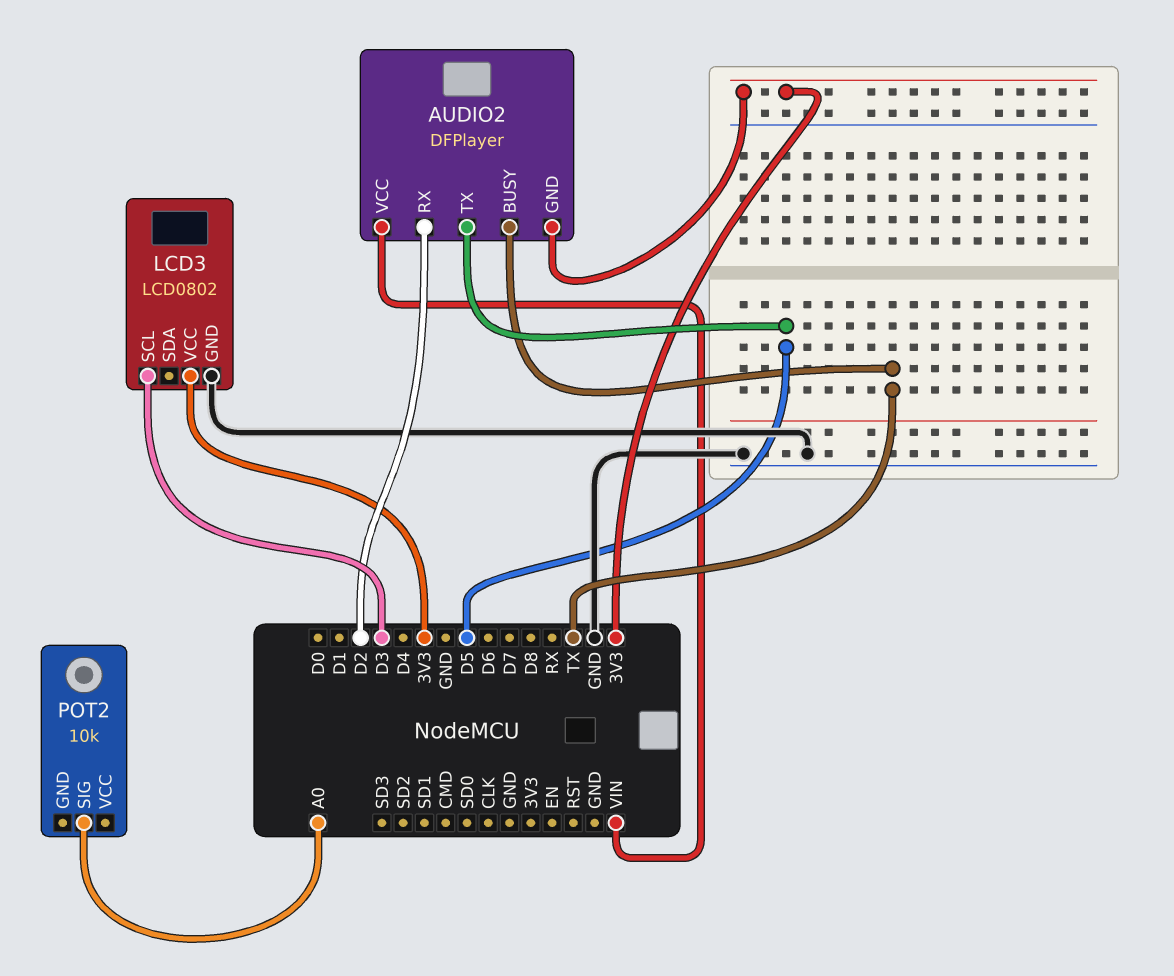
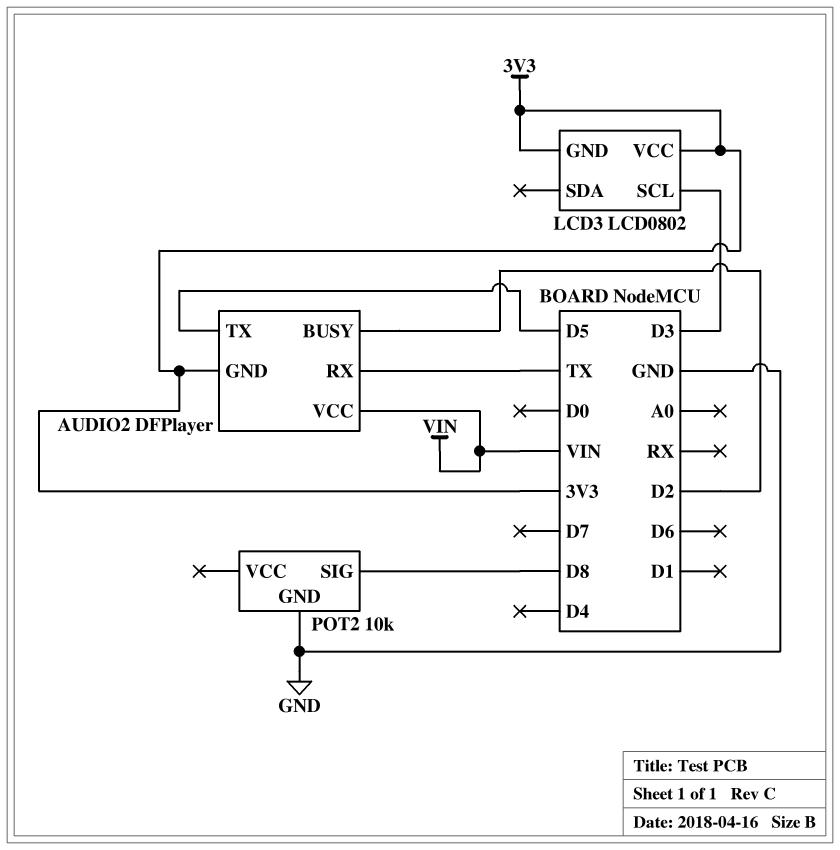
AUDIO2 pin BUSY: TX -> D2
AUDIO2 pin RX: D2 -> TX
LCD3 pin GND: GND -> 3V3
POT2 pin GND: none -> GND
POT2 pin SIG: A0 -> D8

